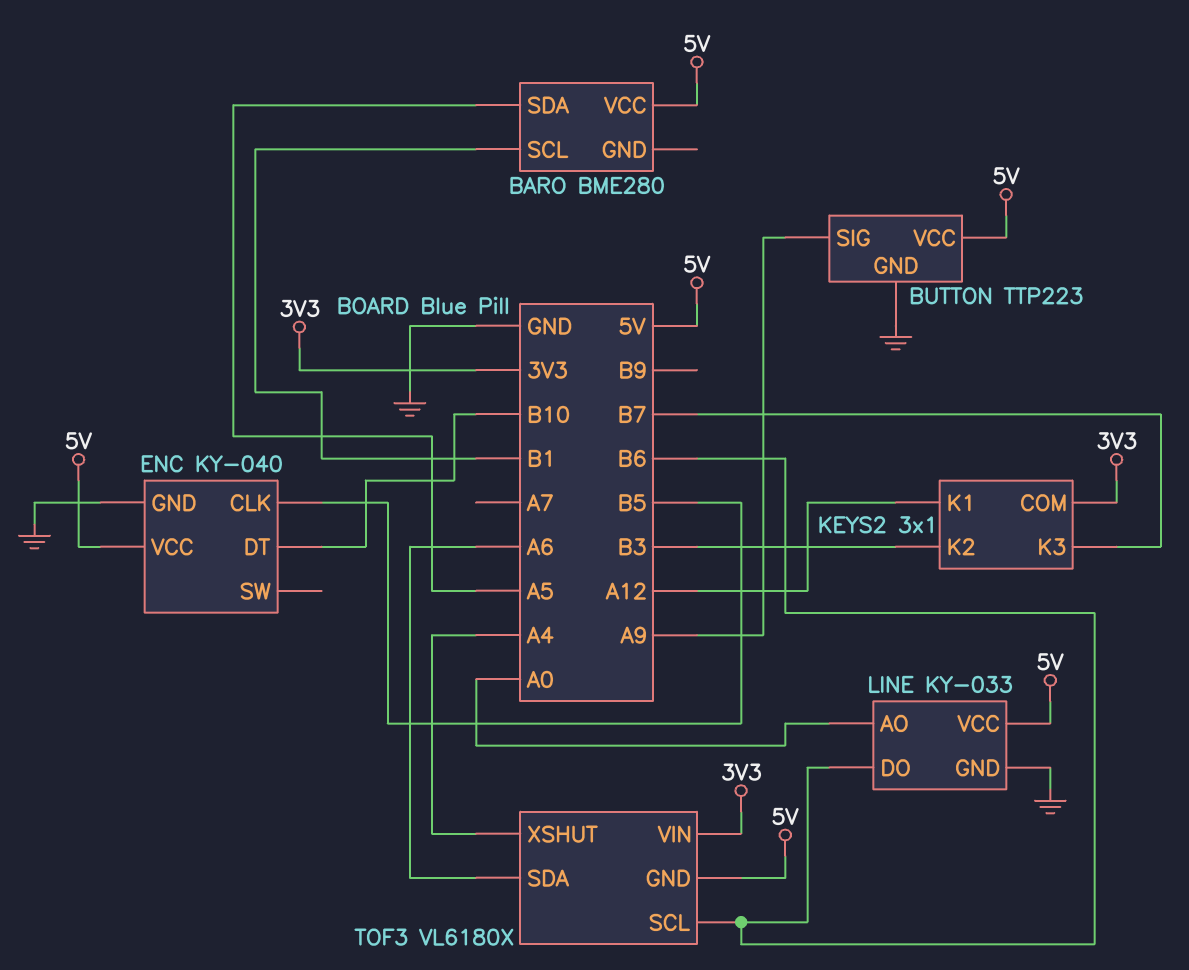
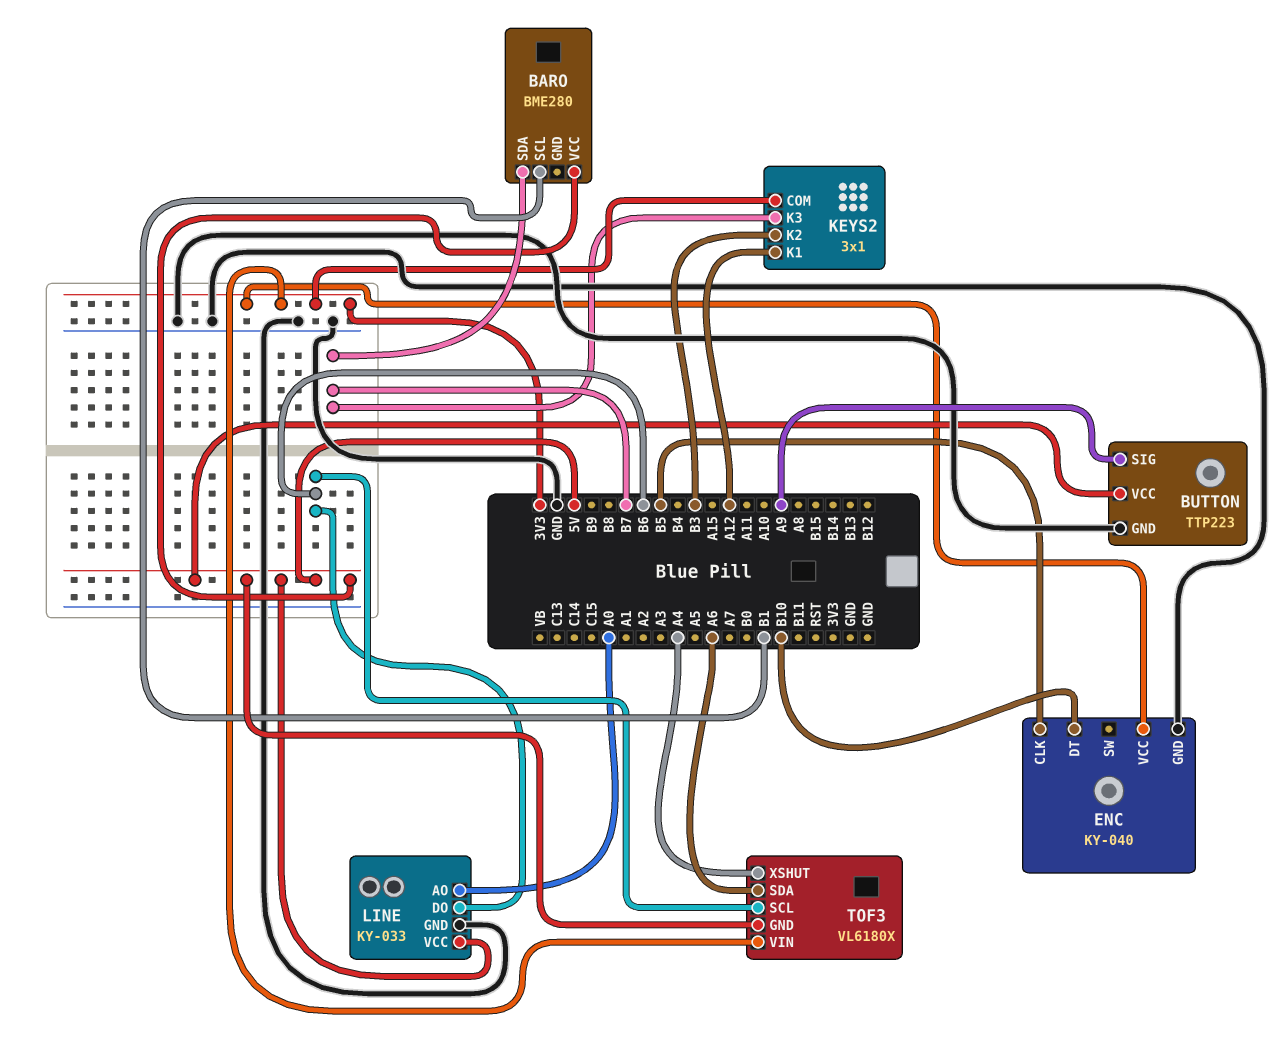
BARO pin SDA: A5 -> B7
ENC pin VCC: 5V -> 3V3

